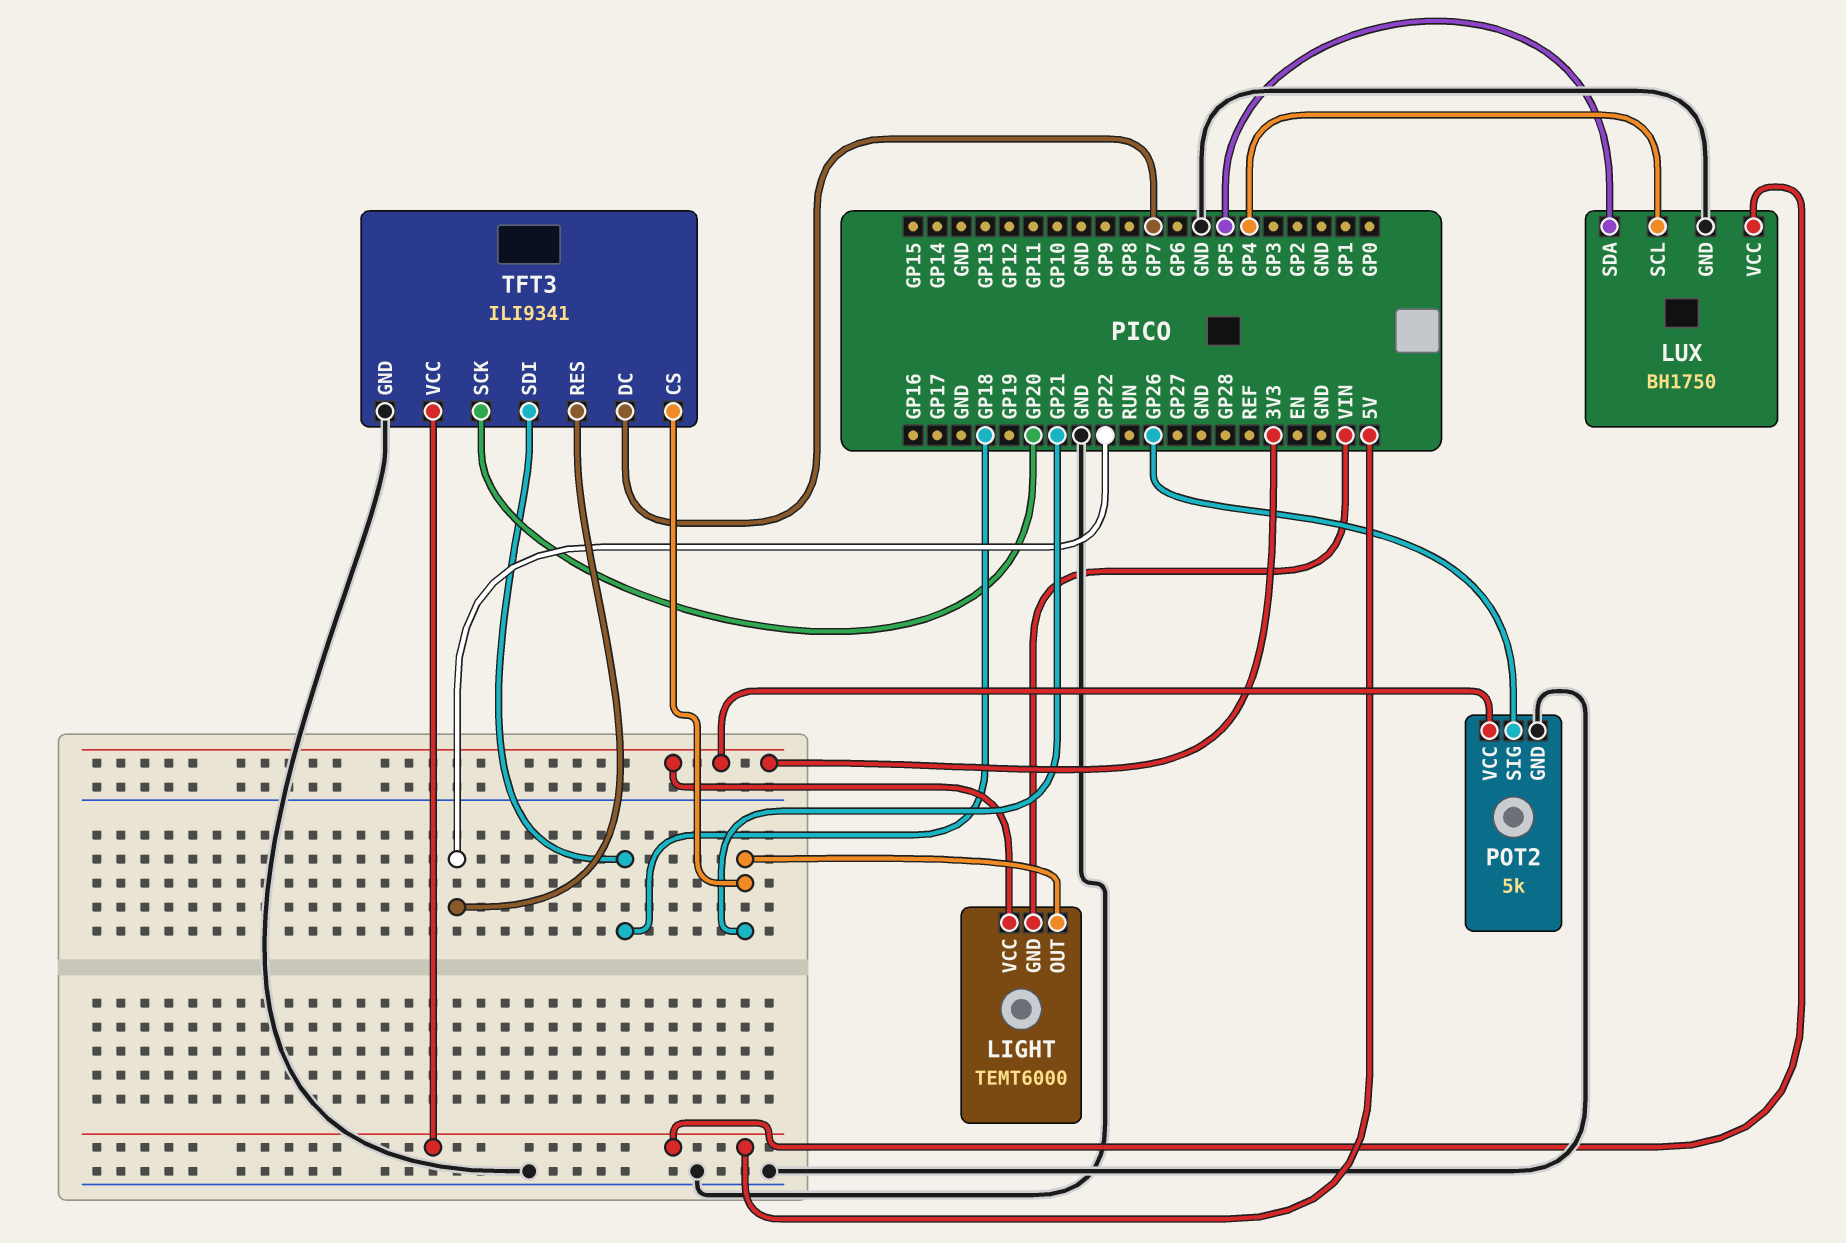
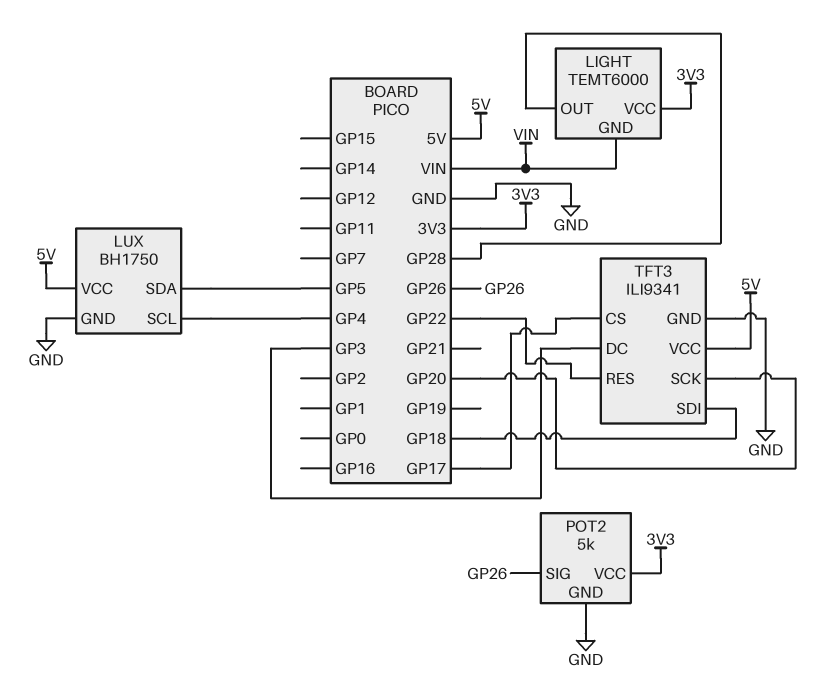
LIGHT pin OUT: GP21 -> GP28
TFT3 pin CS: GP21 -> GP17
TFT3 pin DC: GP7 -> GP3

